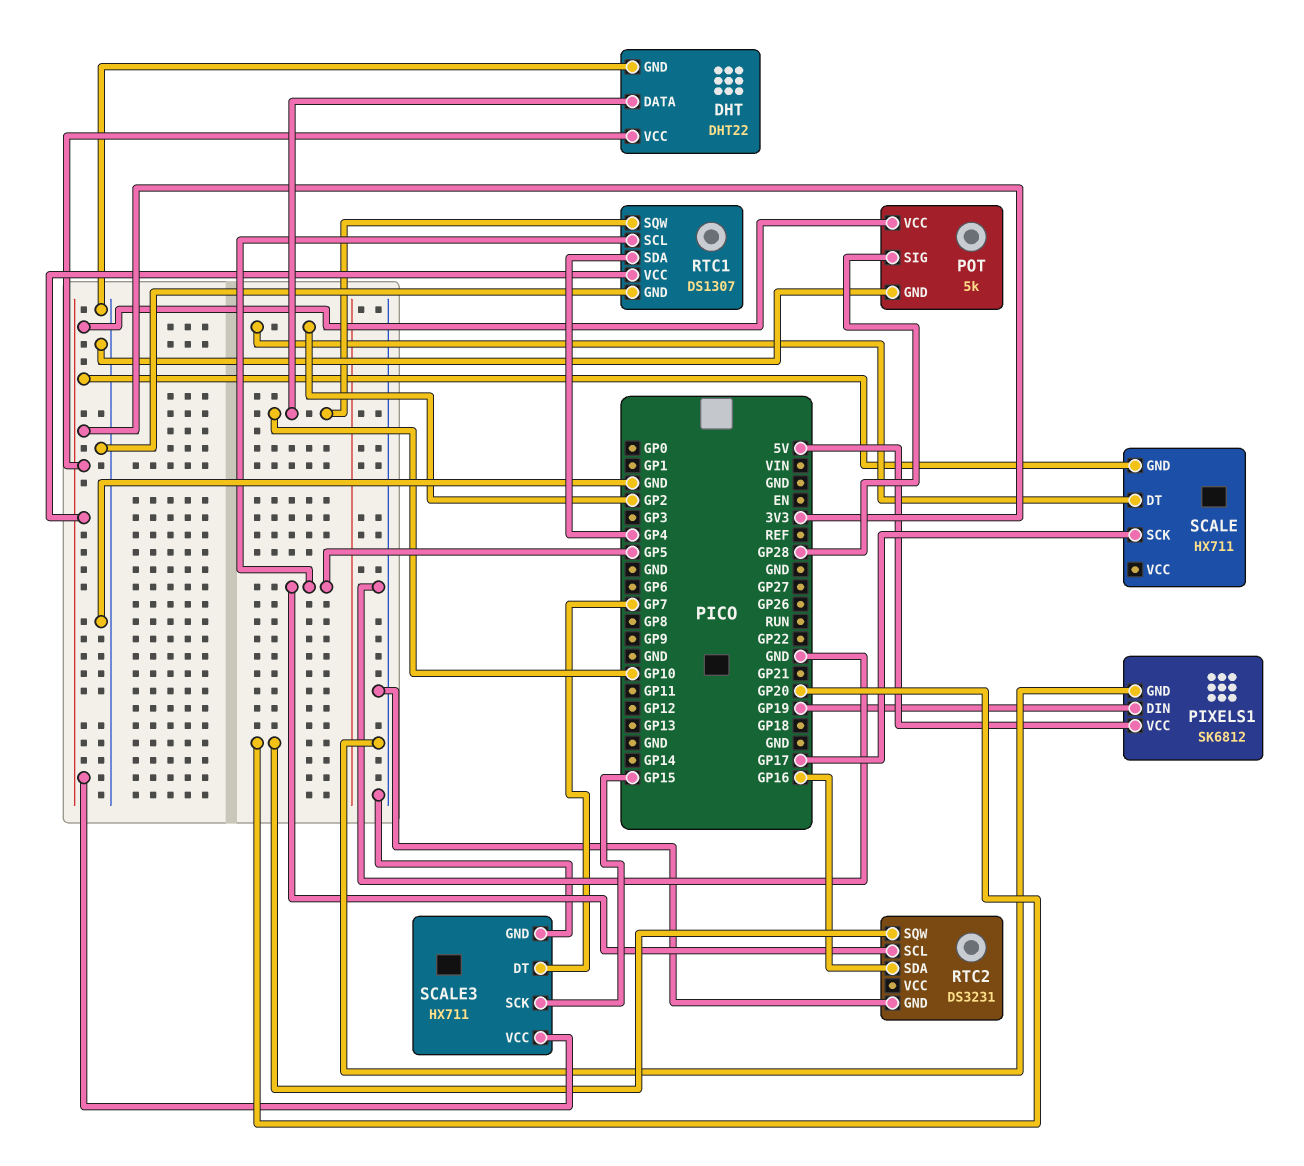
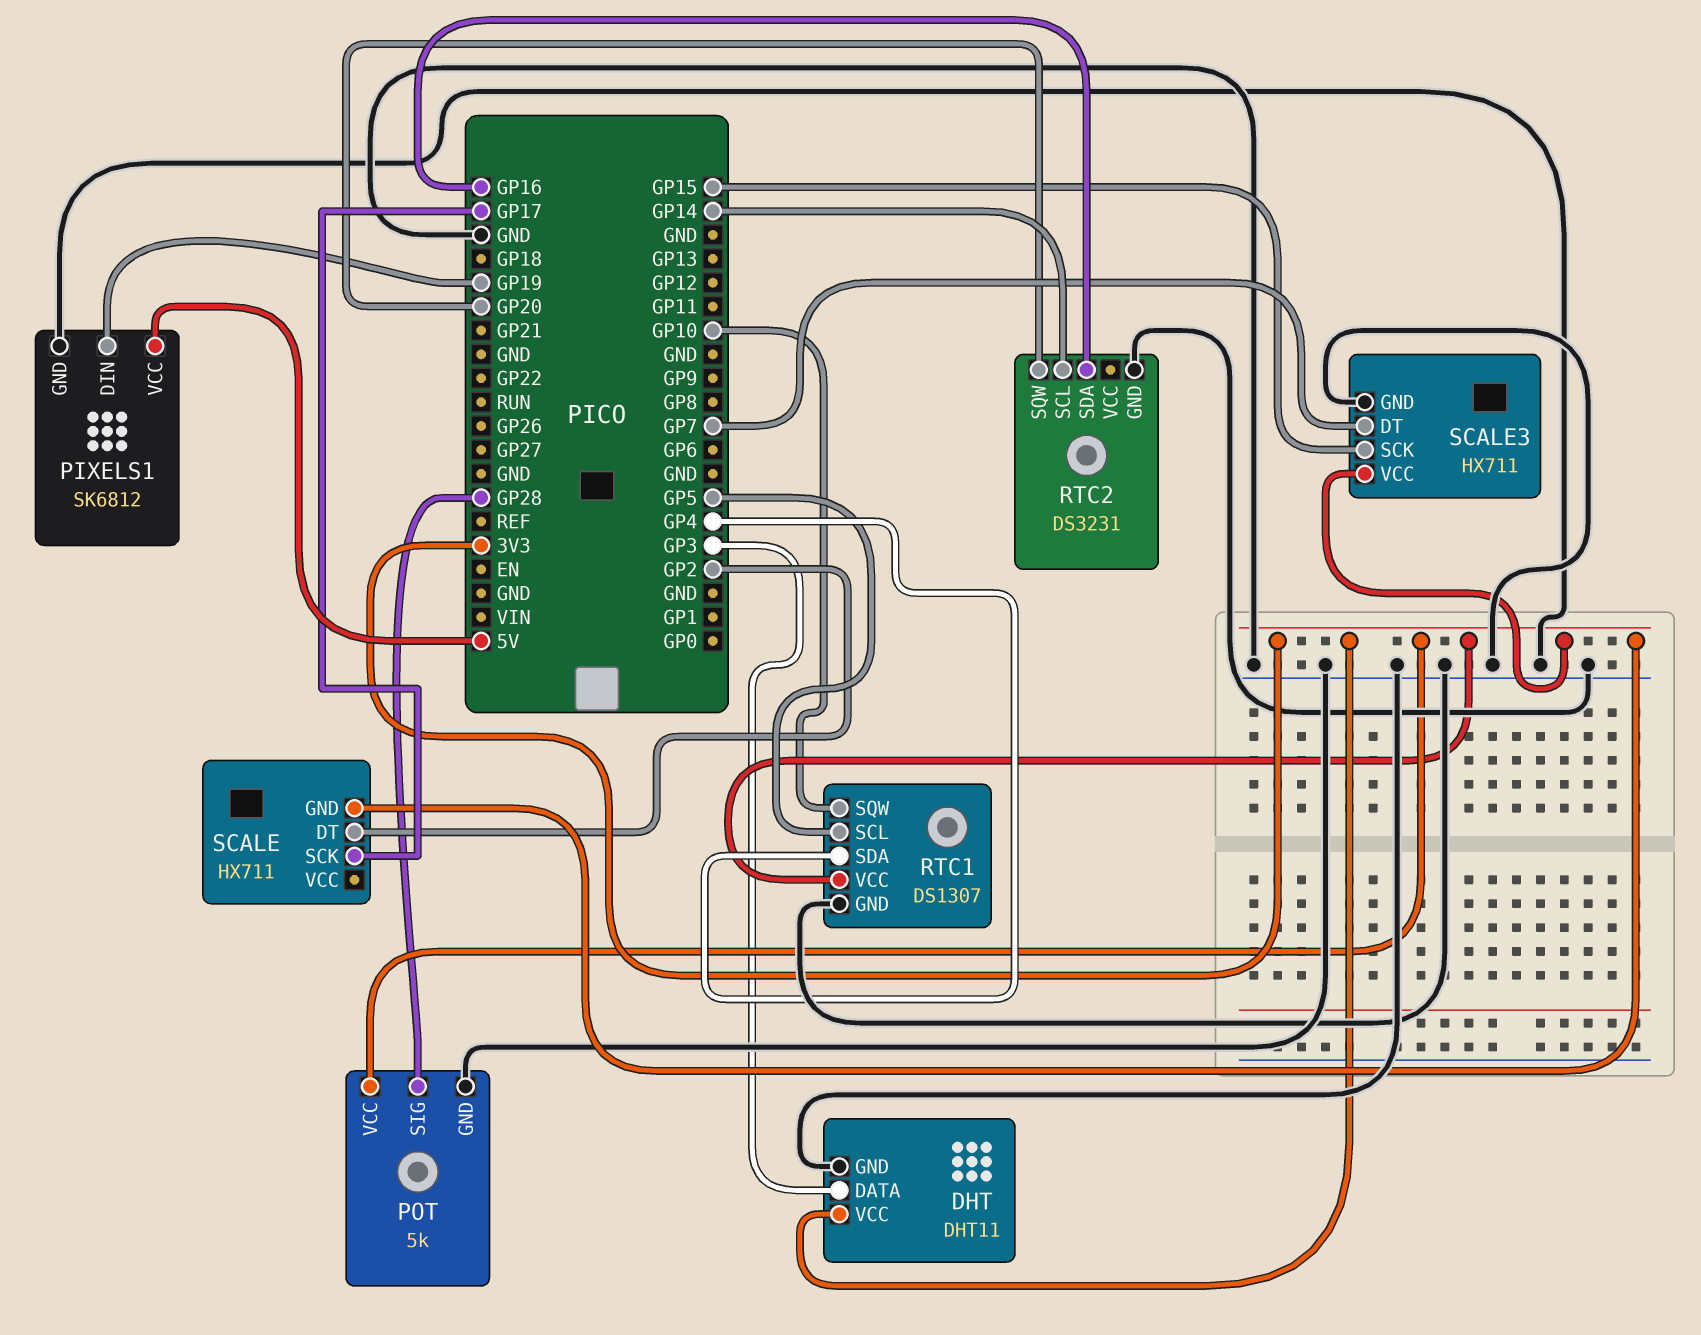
DHT: DHT22 -> DHT11
DHT pin DATA: GP10 -> GP3
RTC2 pin SCL: GP5 -> GP14

